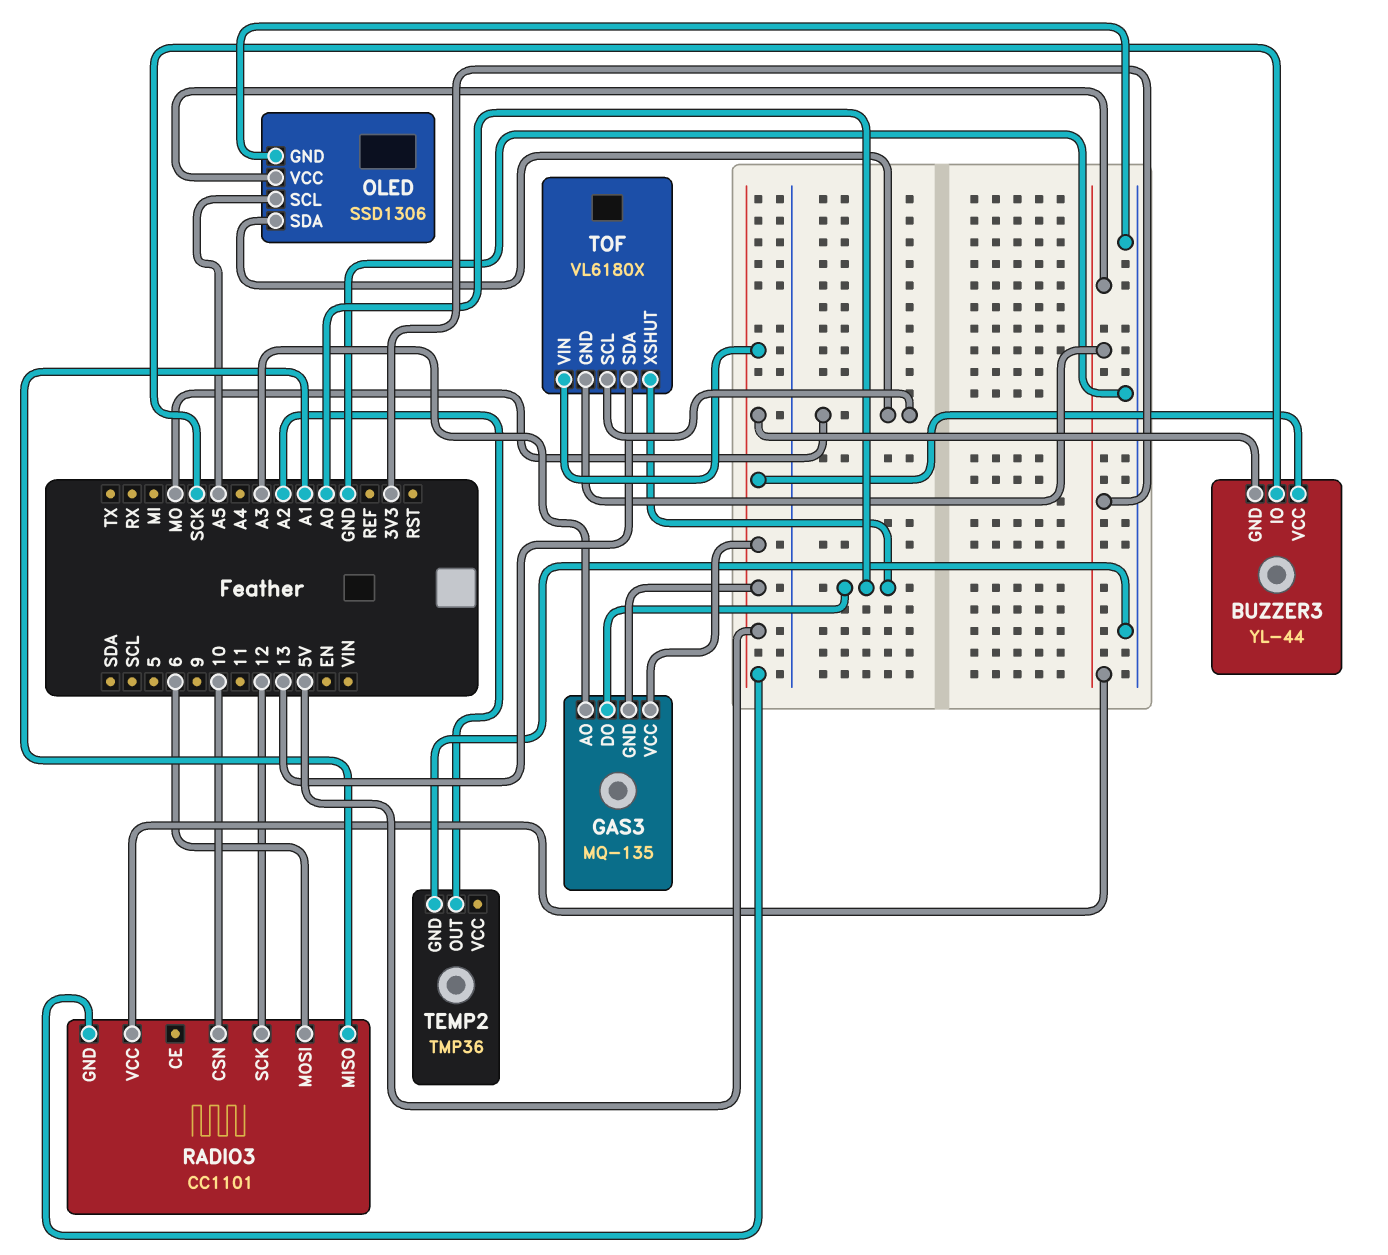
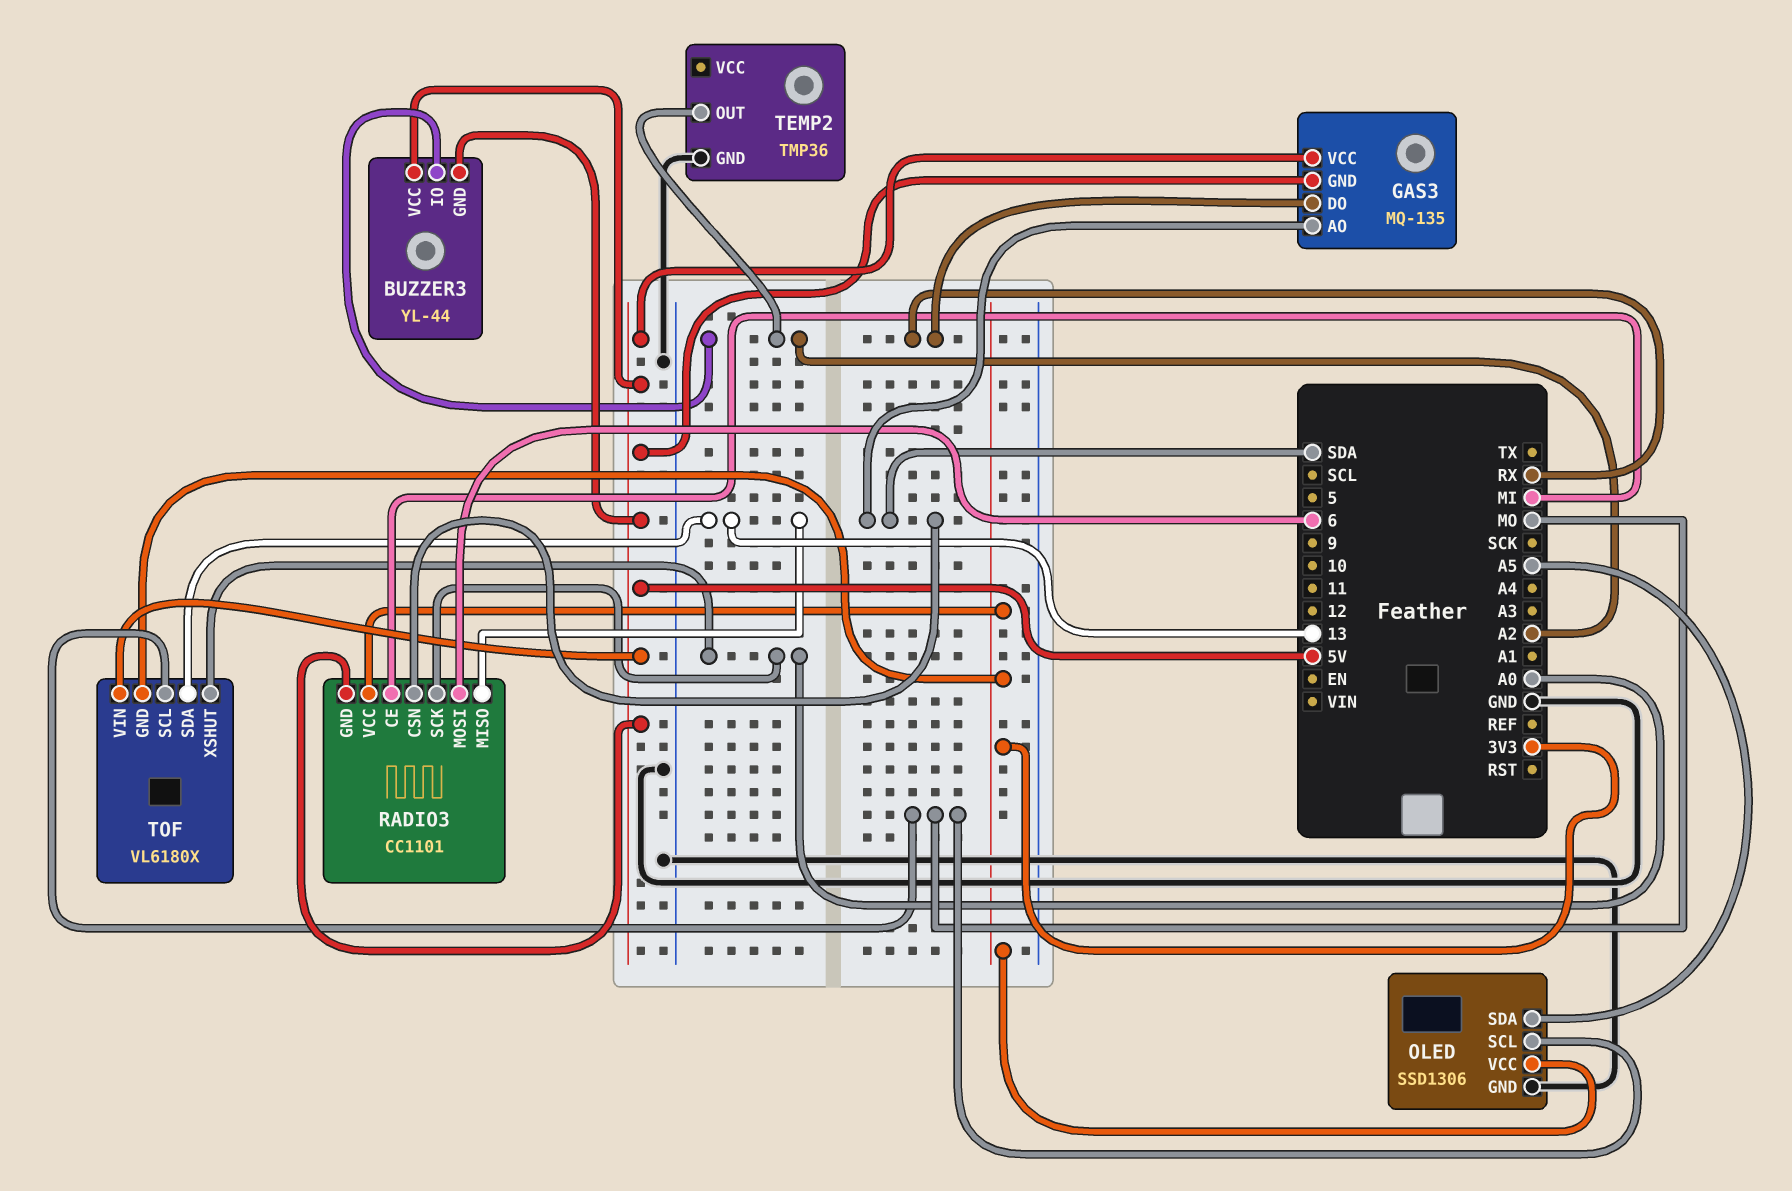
BUZZER3 pin IO: SCK -> A2
GAS3 pin AO: A3 -> SDA
GAS3 pin DO: A0 -> RX
OLED pin SCL: A5 -> MO
OLED pin SDA: MO -> A5
RADIO3 pin CE: none -> MI
RADIO3 pin CSN: 10 -> SDA
RADIO3 pin MISO: A1 -> 13
RADIO3 pin SCK: 12 -> A0

